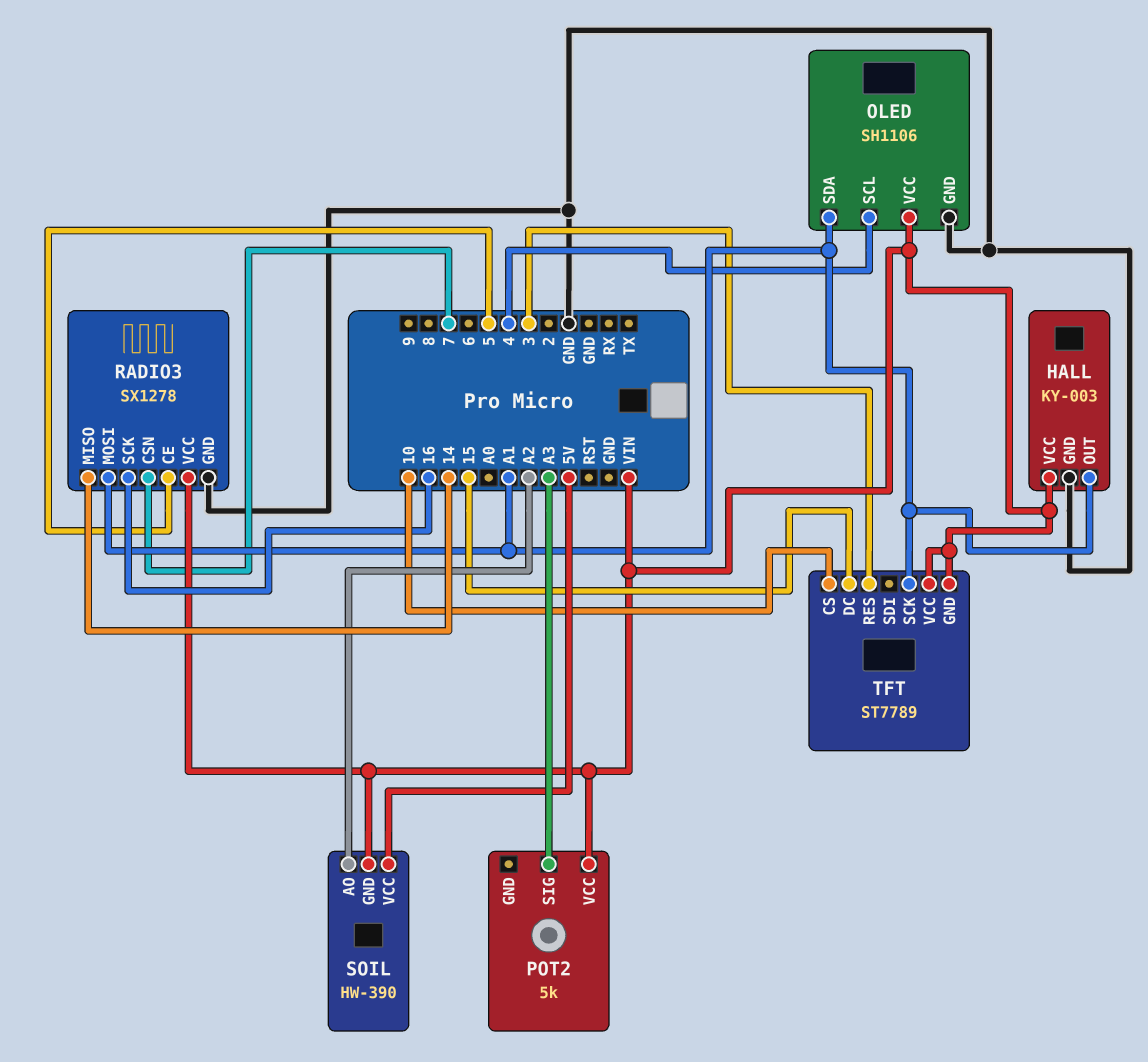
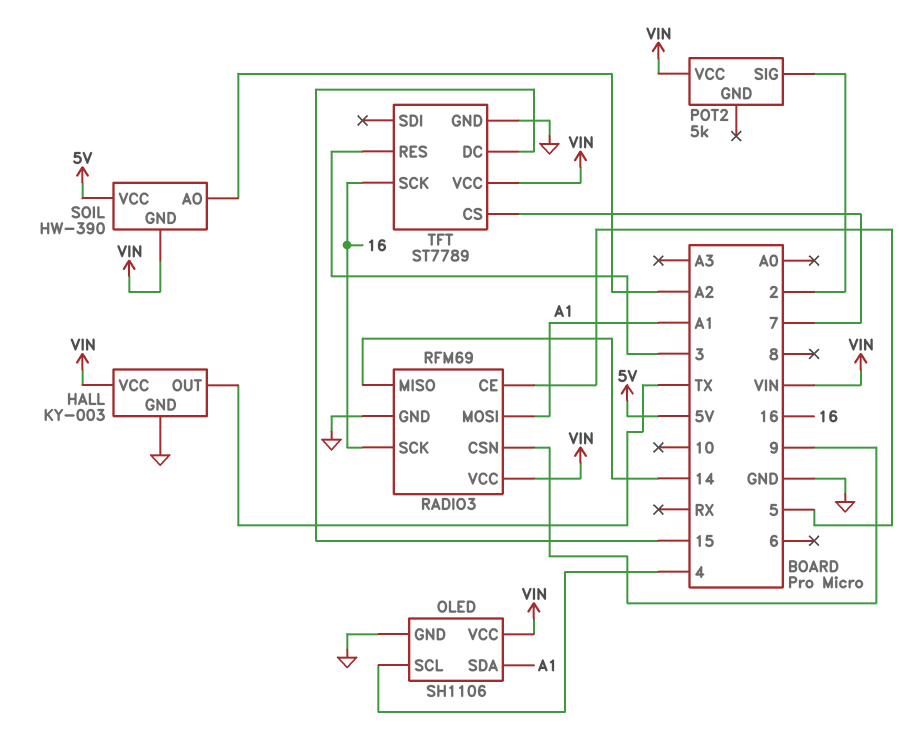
HALL pin OUT: A1 -> TX
POT2 pin SIG: A3 -> 2
RADIO3: SX1278 -> RFM69
RADIO3 pin CSN: 7 -> 9
TFT pin CS: 10 -> 7
TFT pin GND: VIN -> GND
TFT pin SCK: A1 -> 16

